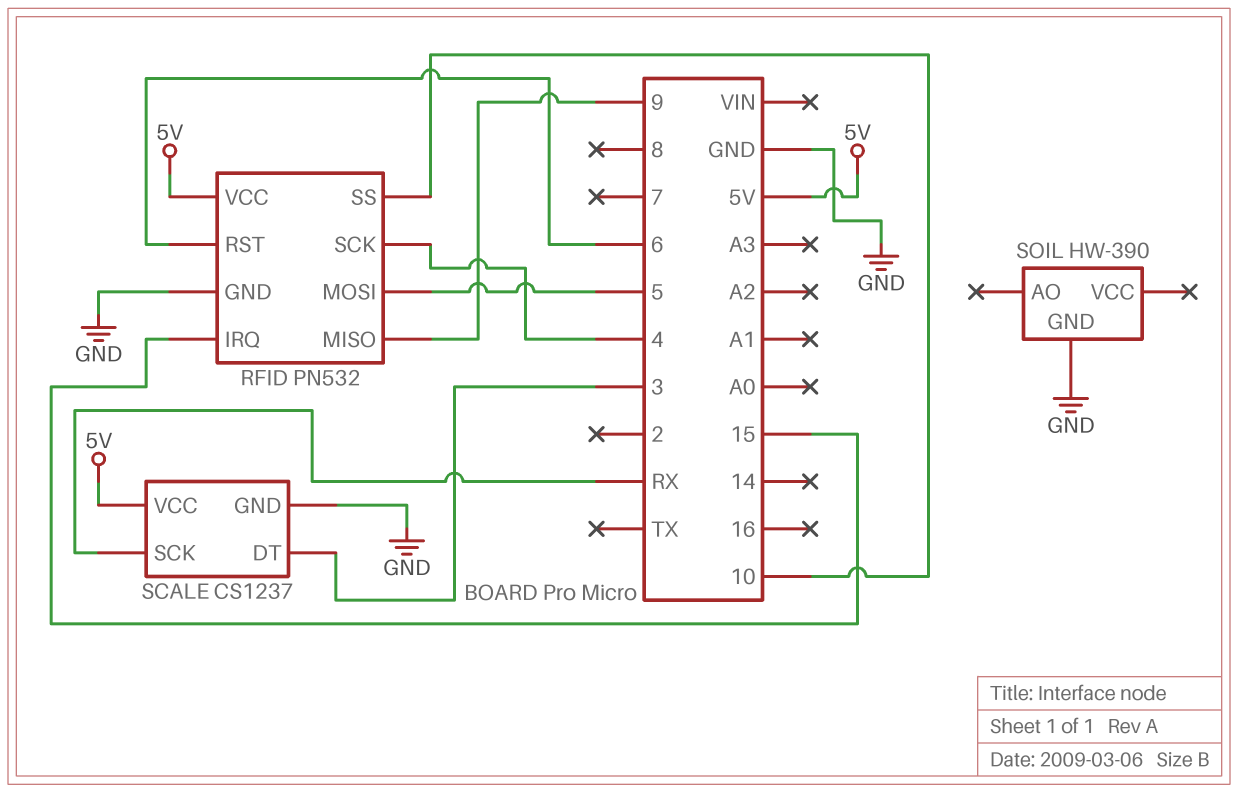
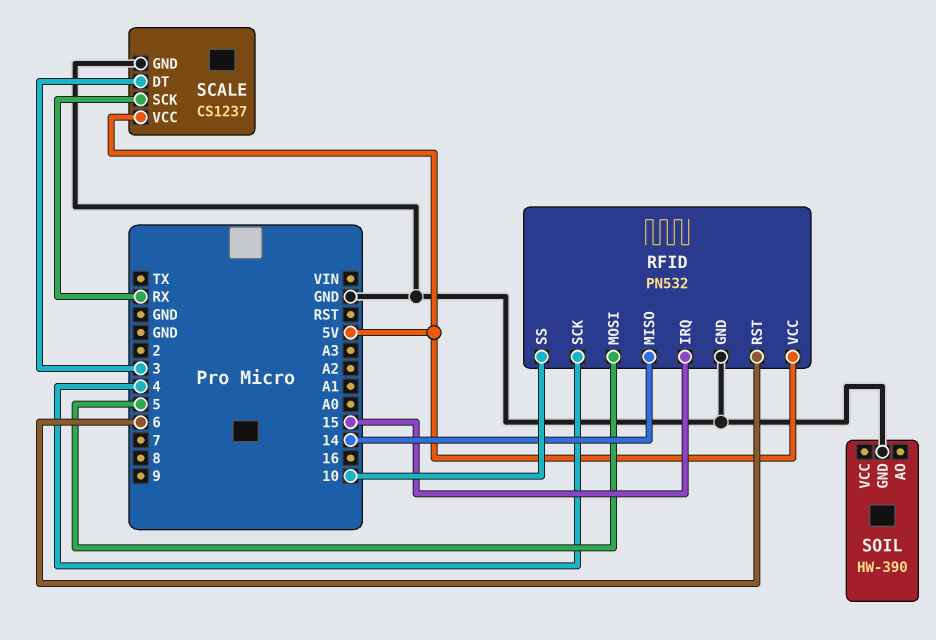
RFID pin MISO: 9 -> 14

